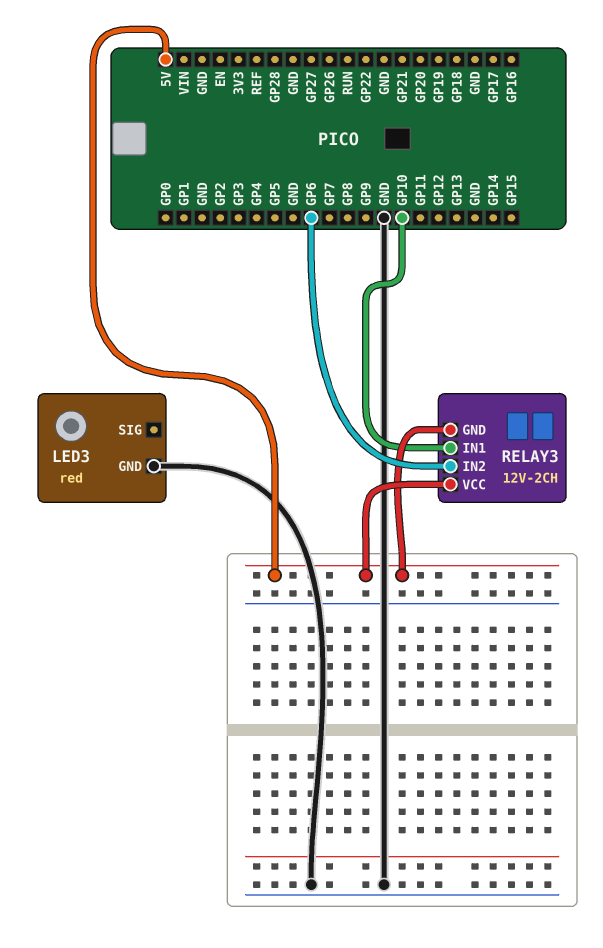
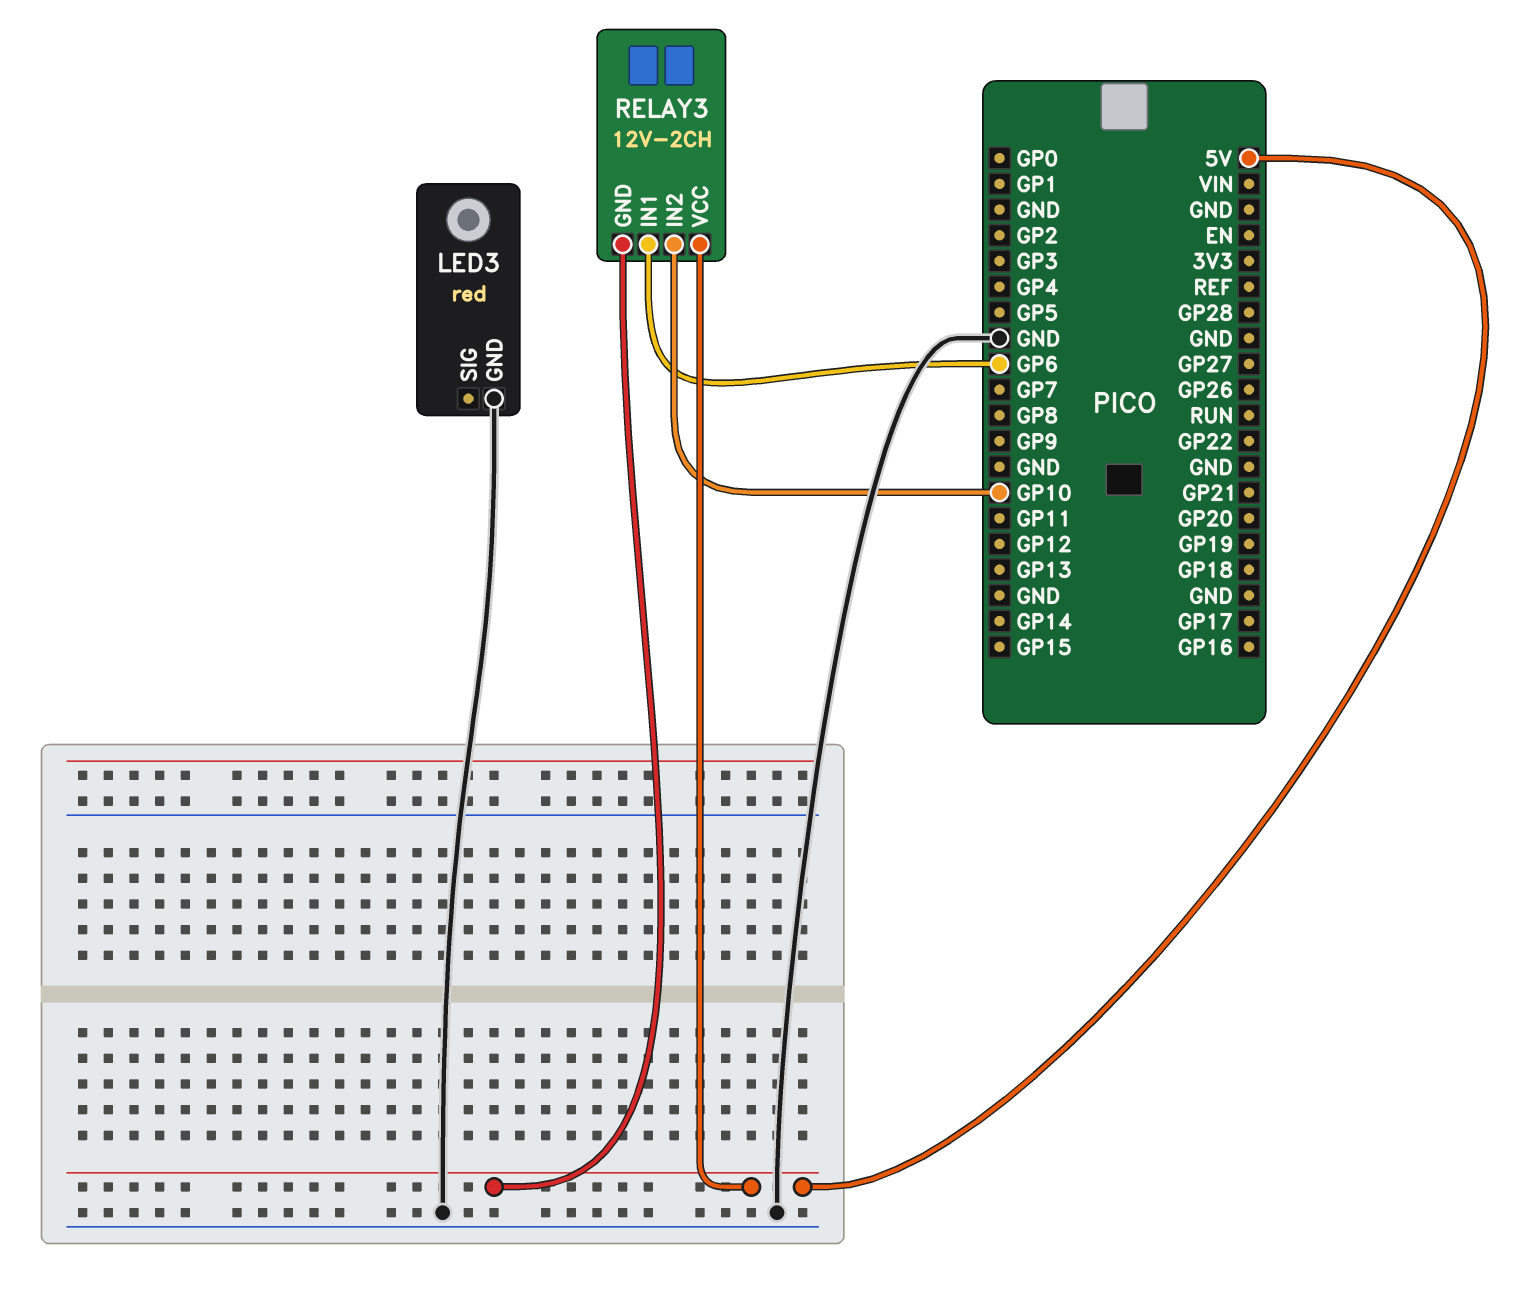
RELAY3 pin IN1: GP10 -> GP6
RELAY3 pin IN2: GP6 -> GP10

